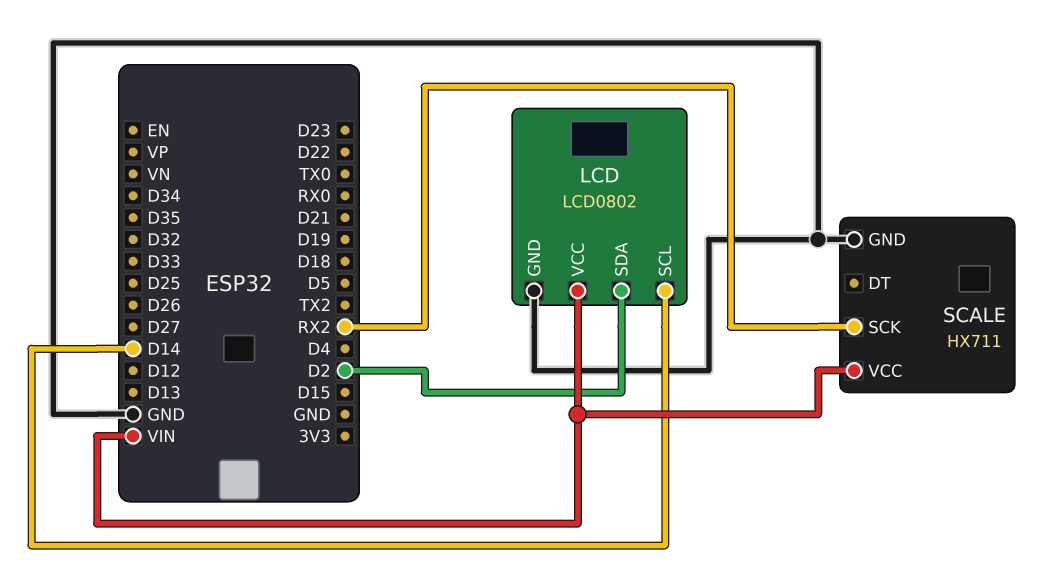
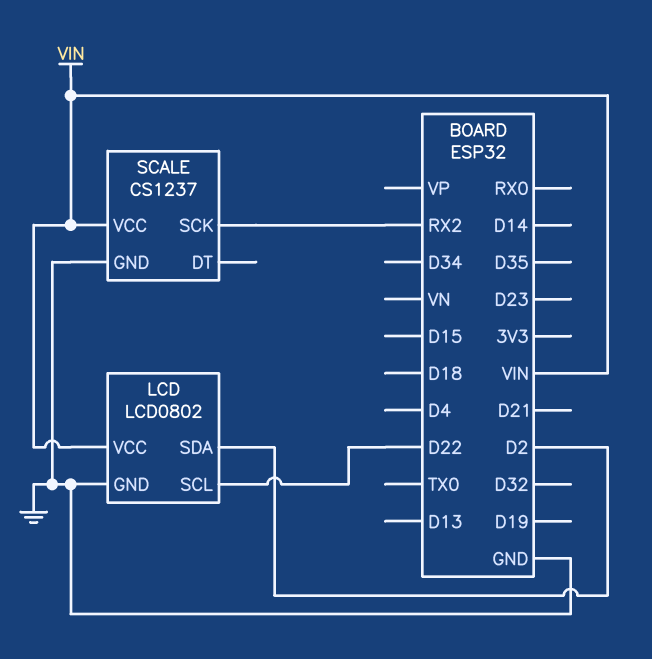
LCD pin SCL: D14 -> D22
SCALE: HX711 -> CS1237

